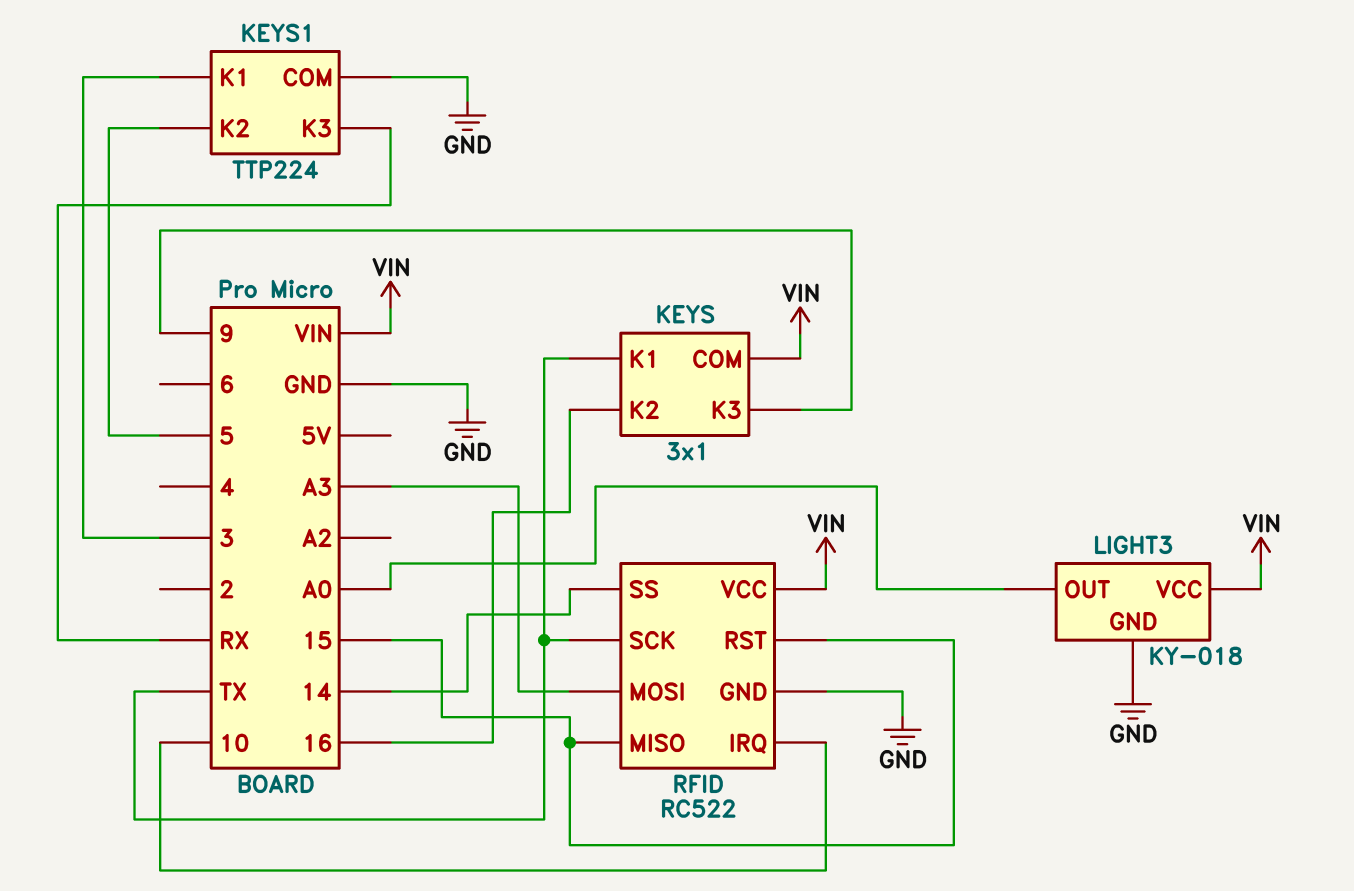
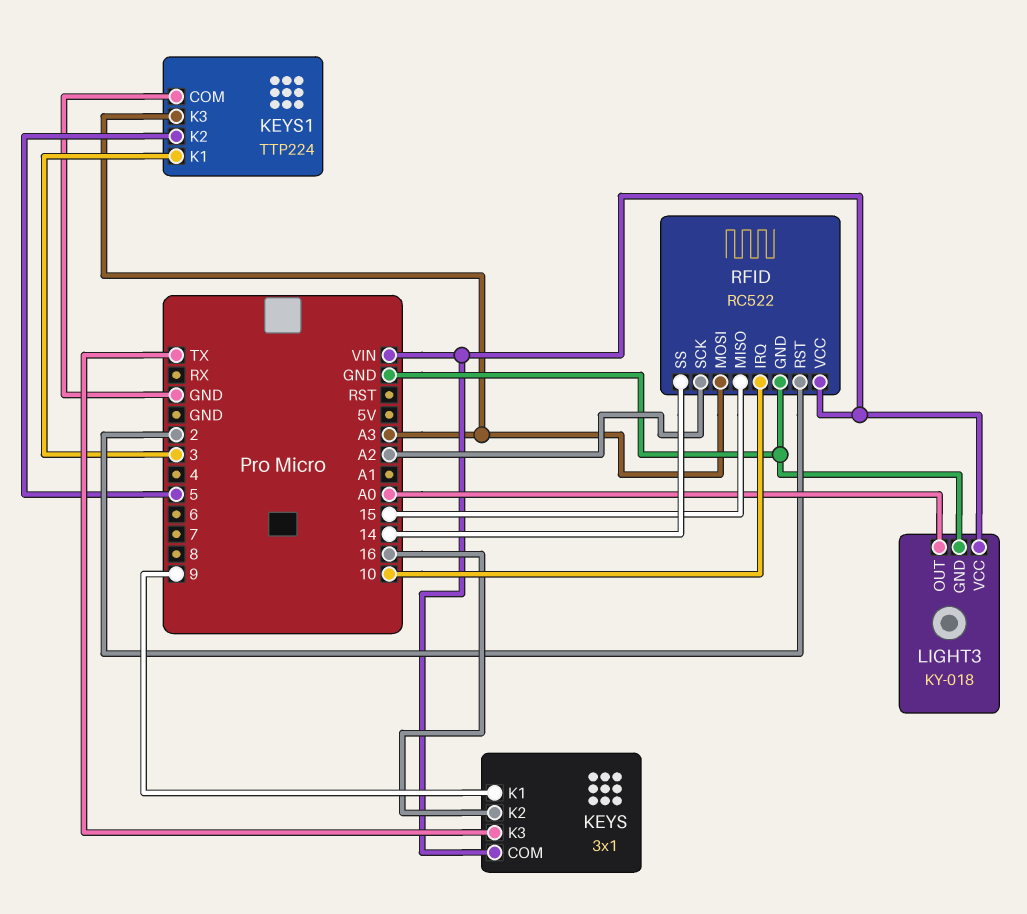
KEYS pin K1: TX -> 9
KEYS pin K3: 9 -> TX
KEYS1 pin K3: RX -> A3
RFID pin RST: 15 -> 2
RFID pin SCK: TX -> A2

